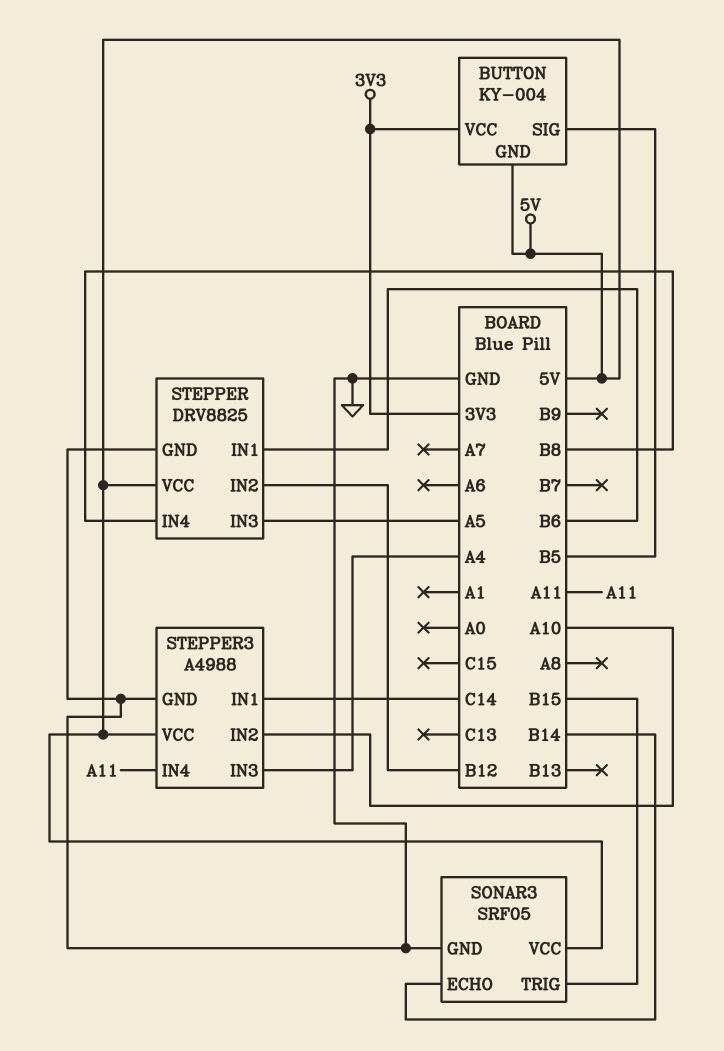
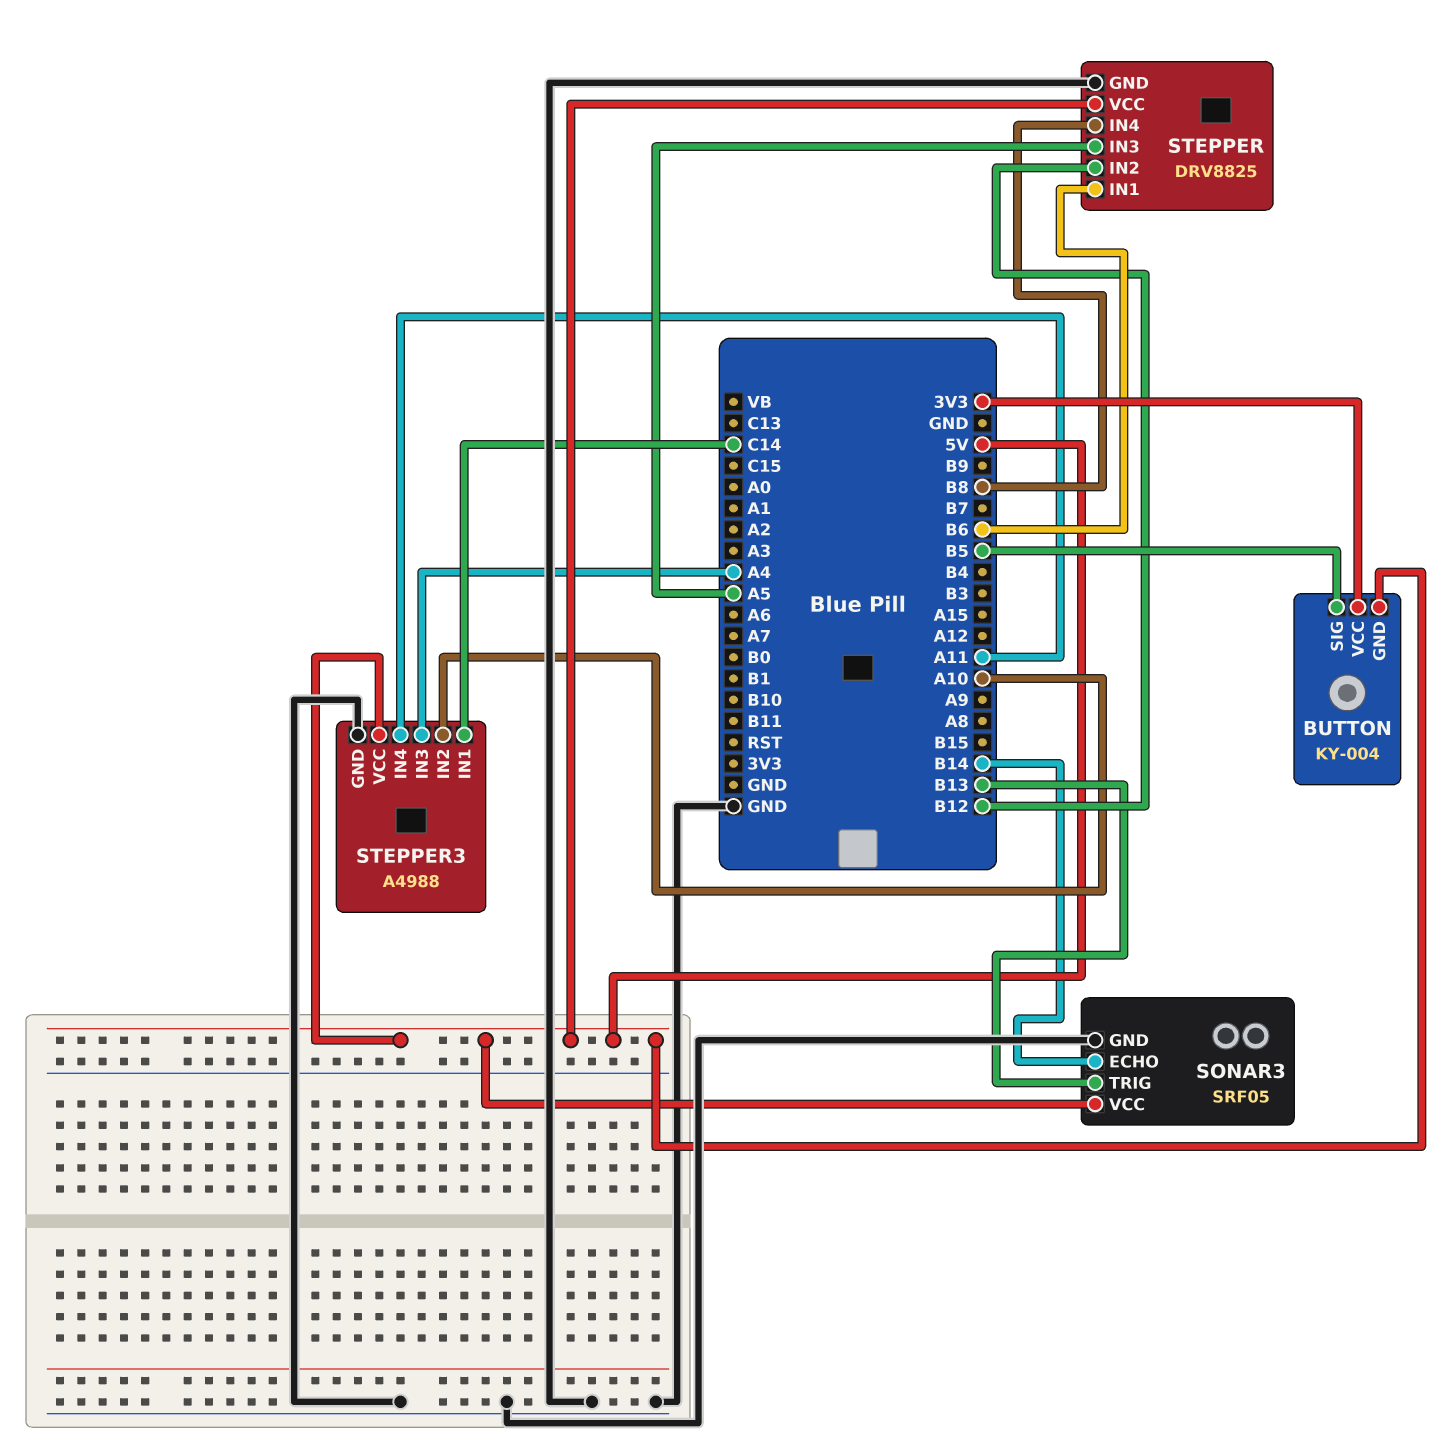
SONAR3 pin TRIG: B15 -> B13

